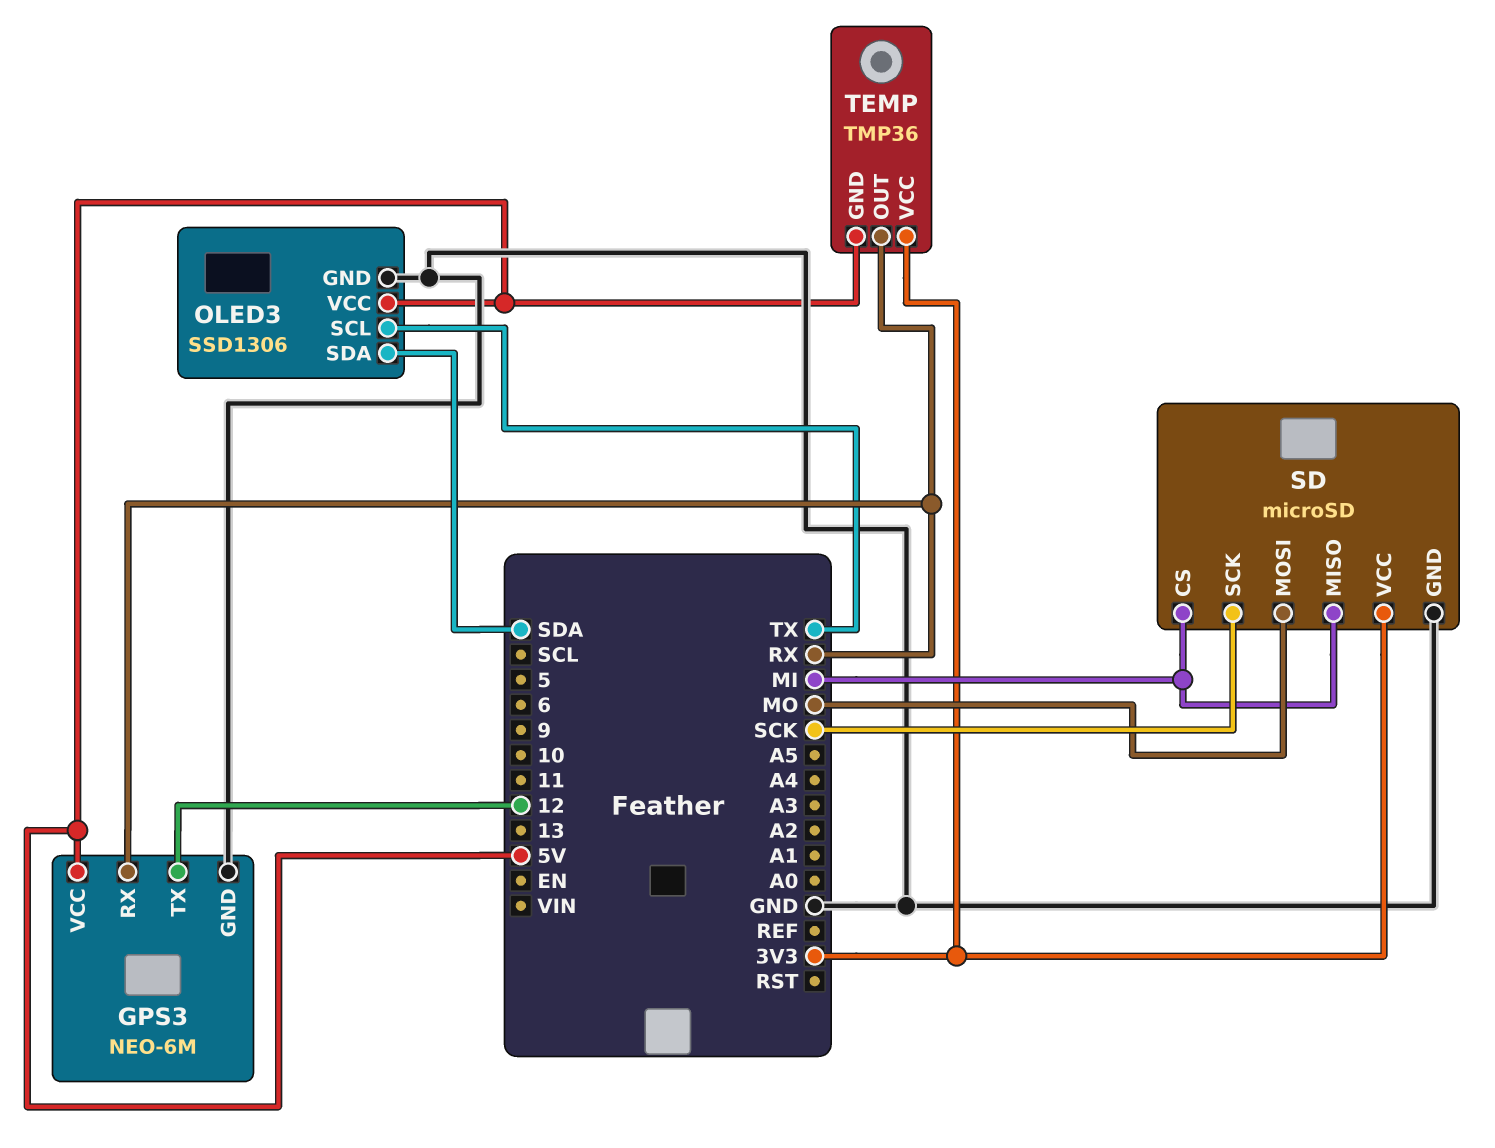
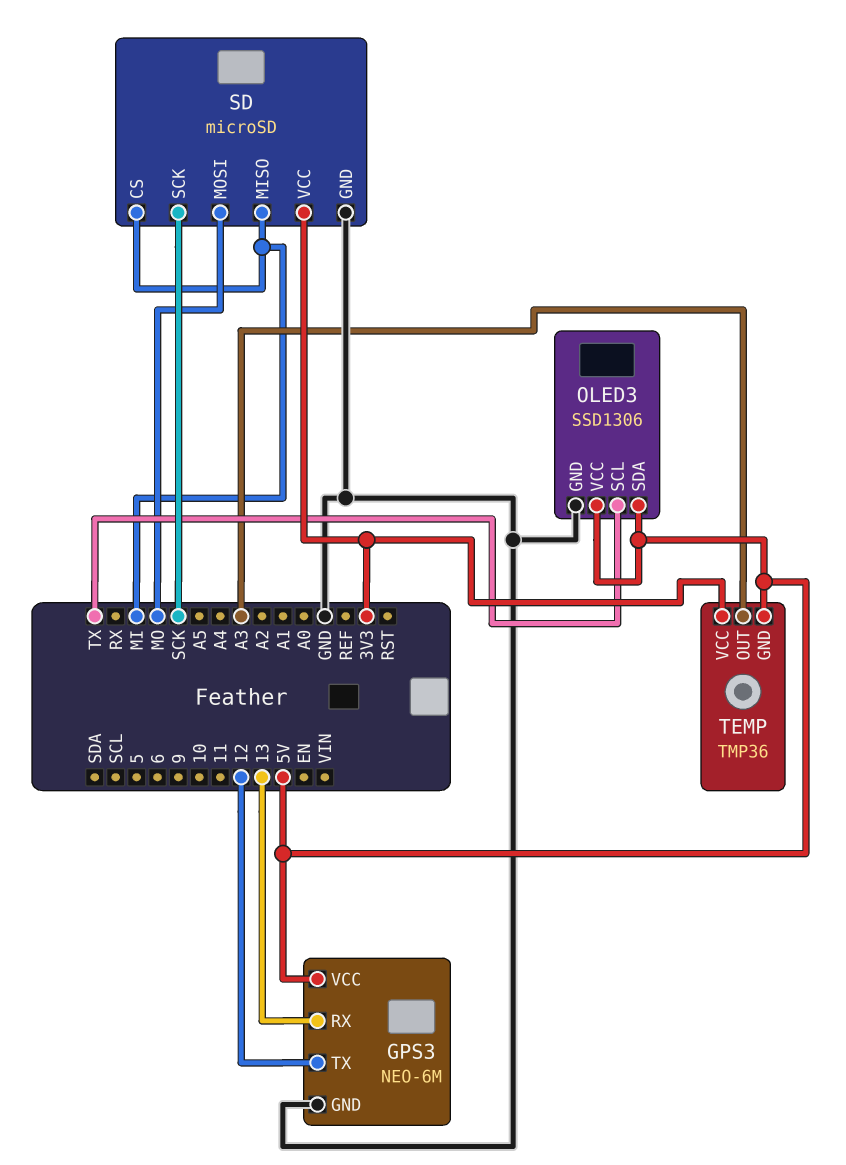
GPS3 pin RX: RX -> 13
OLED3 pin SDA: SDA -> 5V
TEMP pin OUT: RX -> A3

